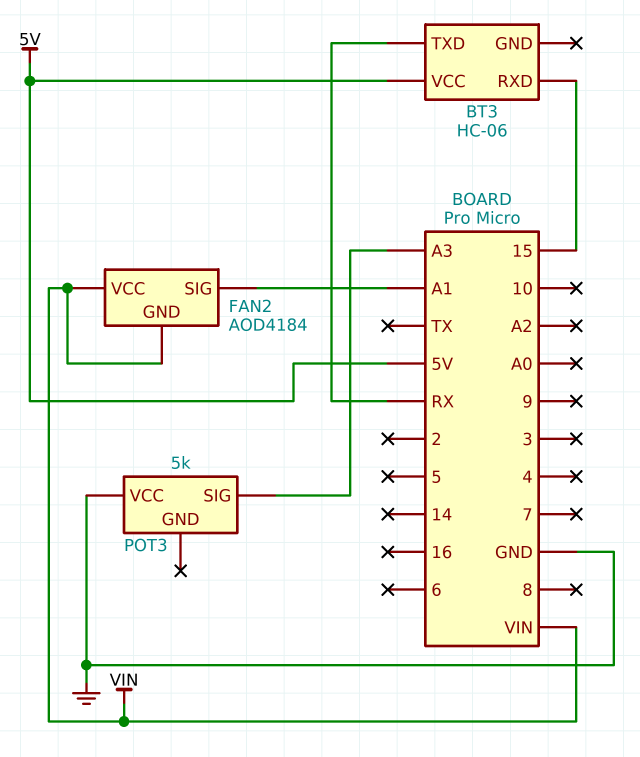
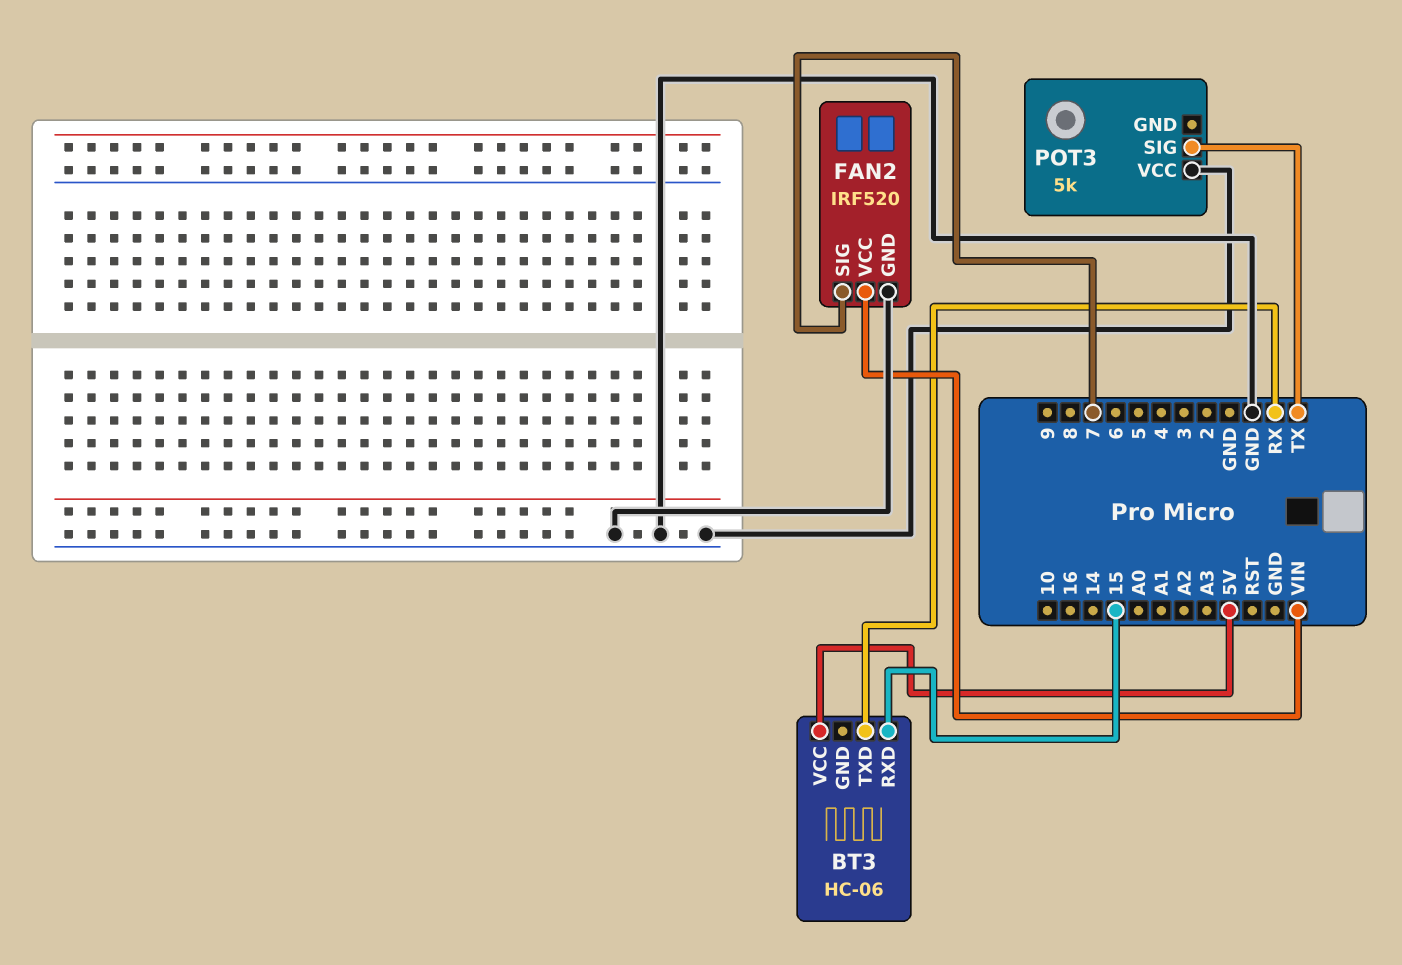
FAN2: AOD4184 -> IRF520
FAN2 pin GND: VIN -> GND
FAN2 pin SIG: A1 -> 7
POT3 pin SIG: A3 -> TX

